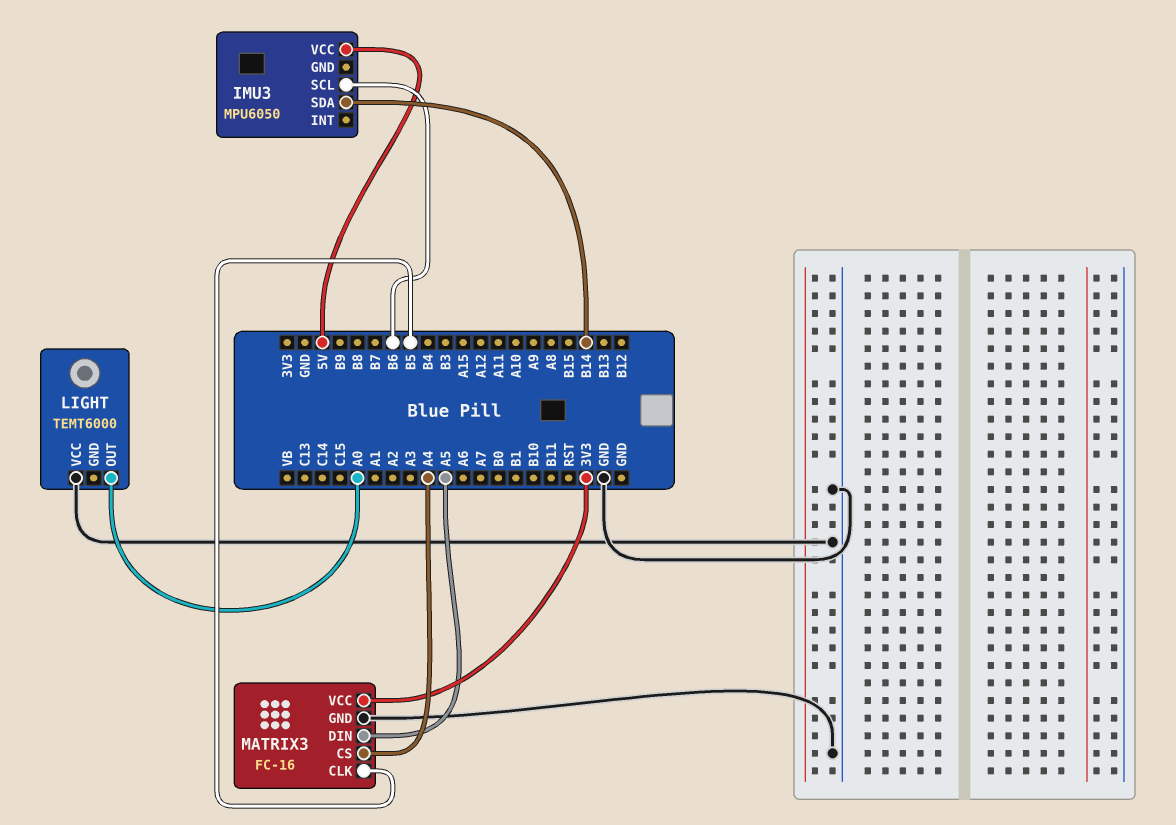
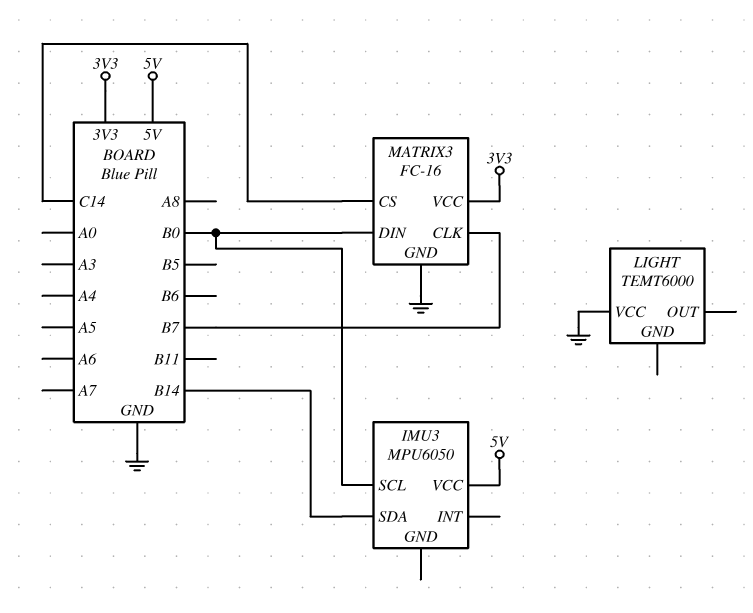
IMU3 pin SCL: B6 -> B0
LIGHT pin OUT: A0 -> none
MATRIX3 pin CLK: B5 -> B7
MATRIX3 pin CS: A4 -> C14
MATRIX3 pin DIN: A5 -> B0

